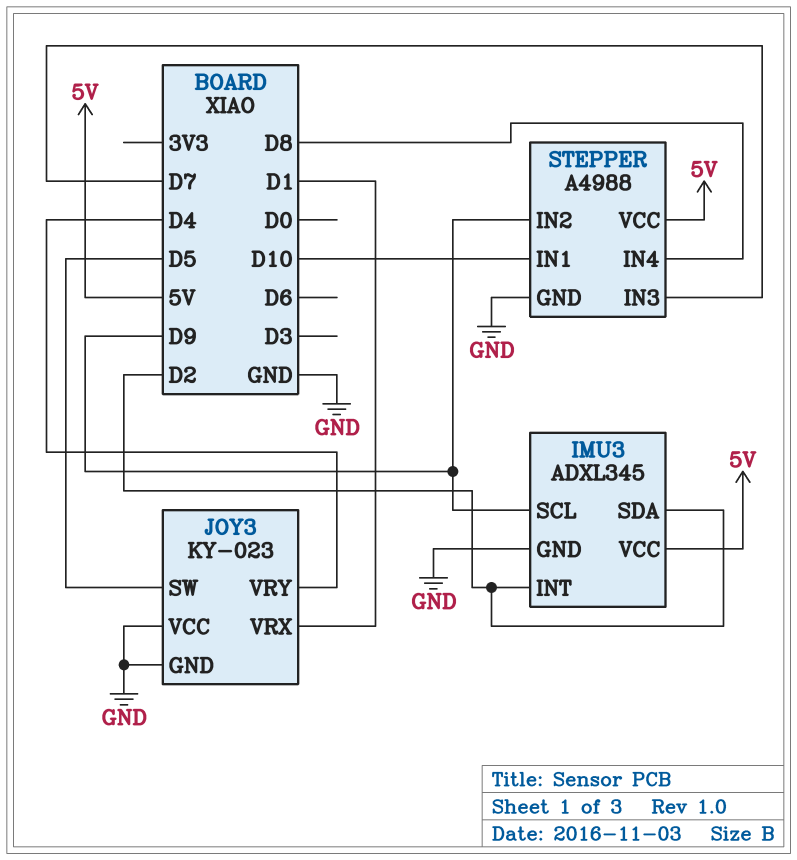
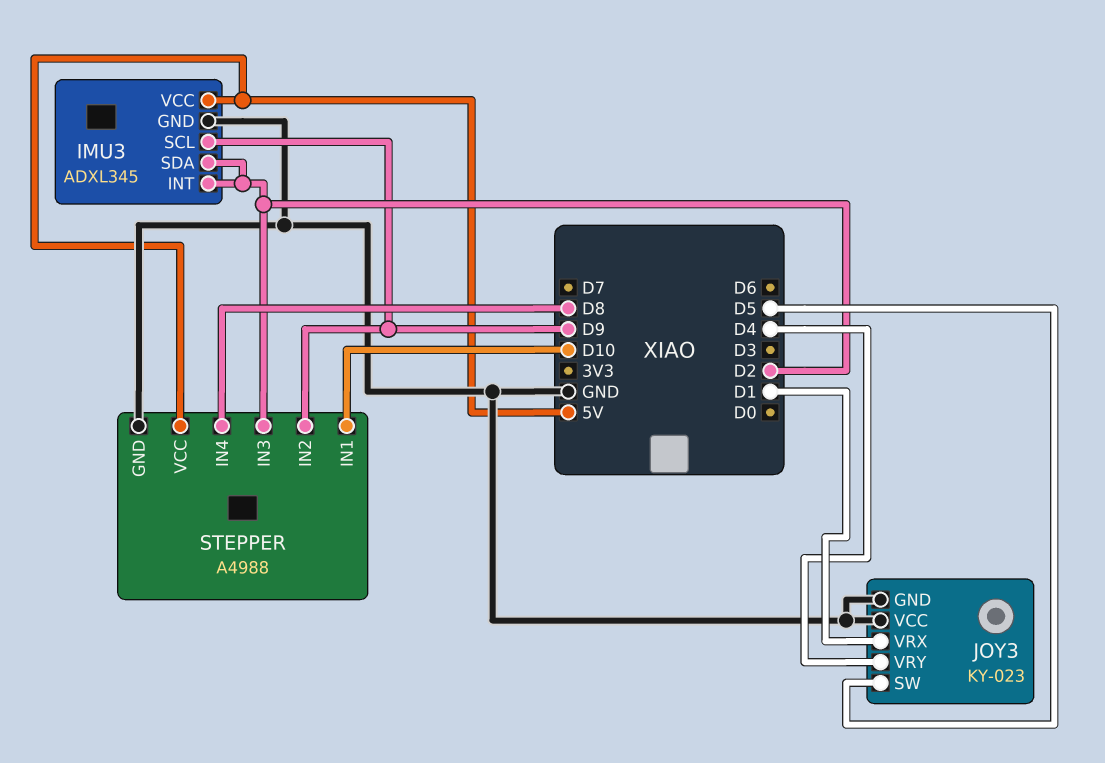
STEPPER pin IN3: D7 -> D2

